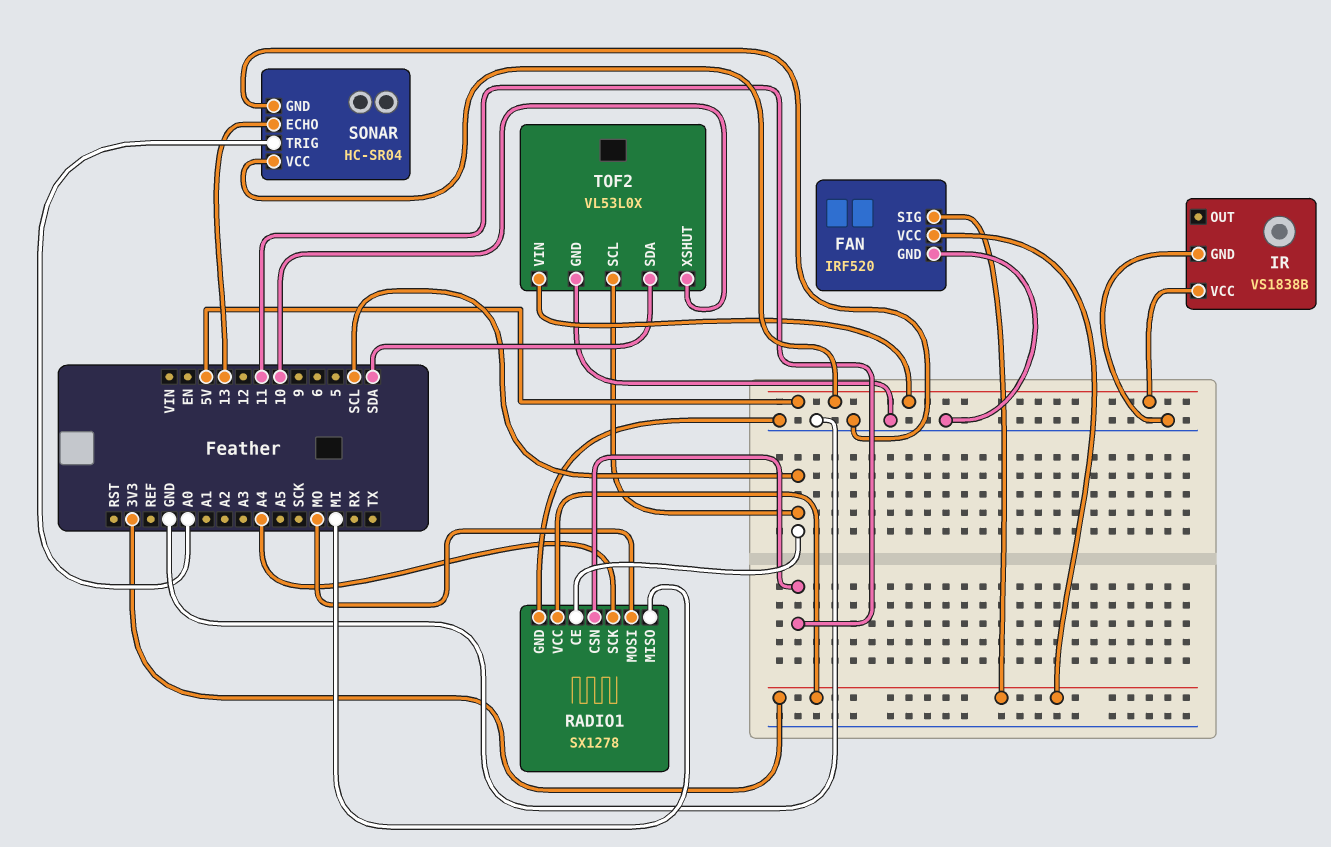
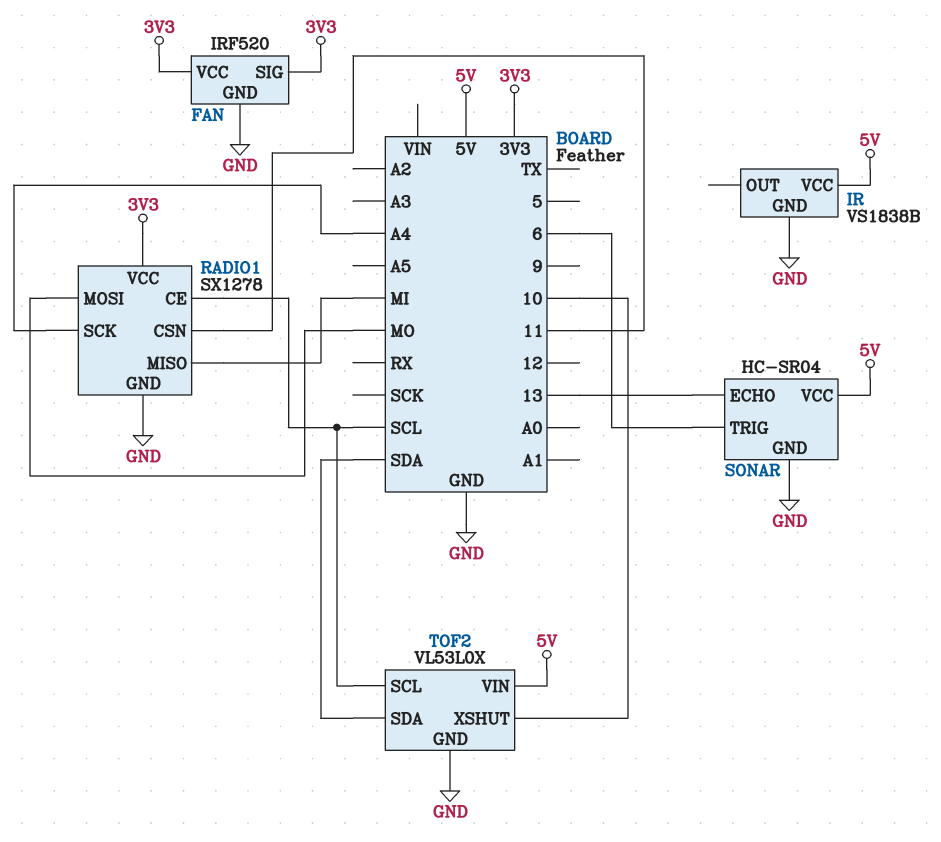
SONAR pin TRIG: A0 -> 6

